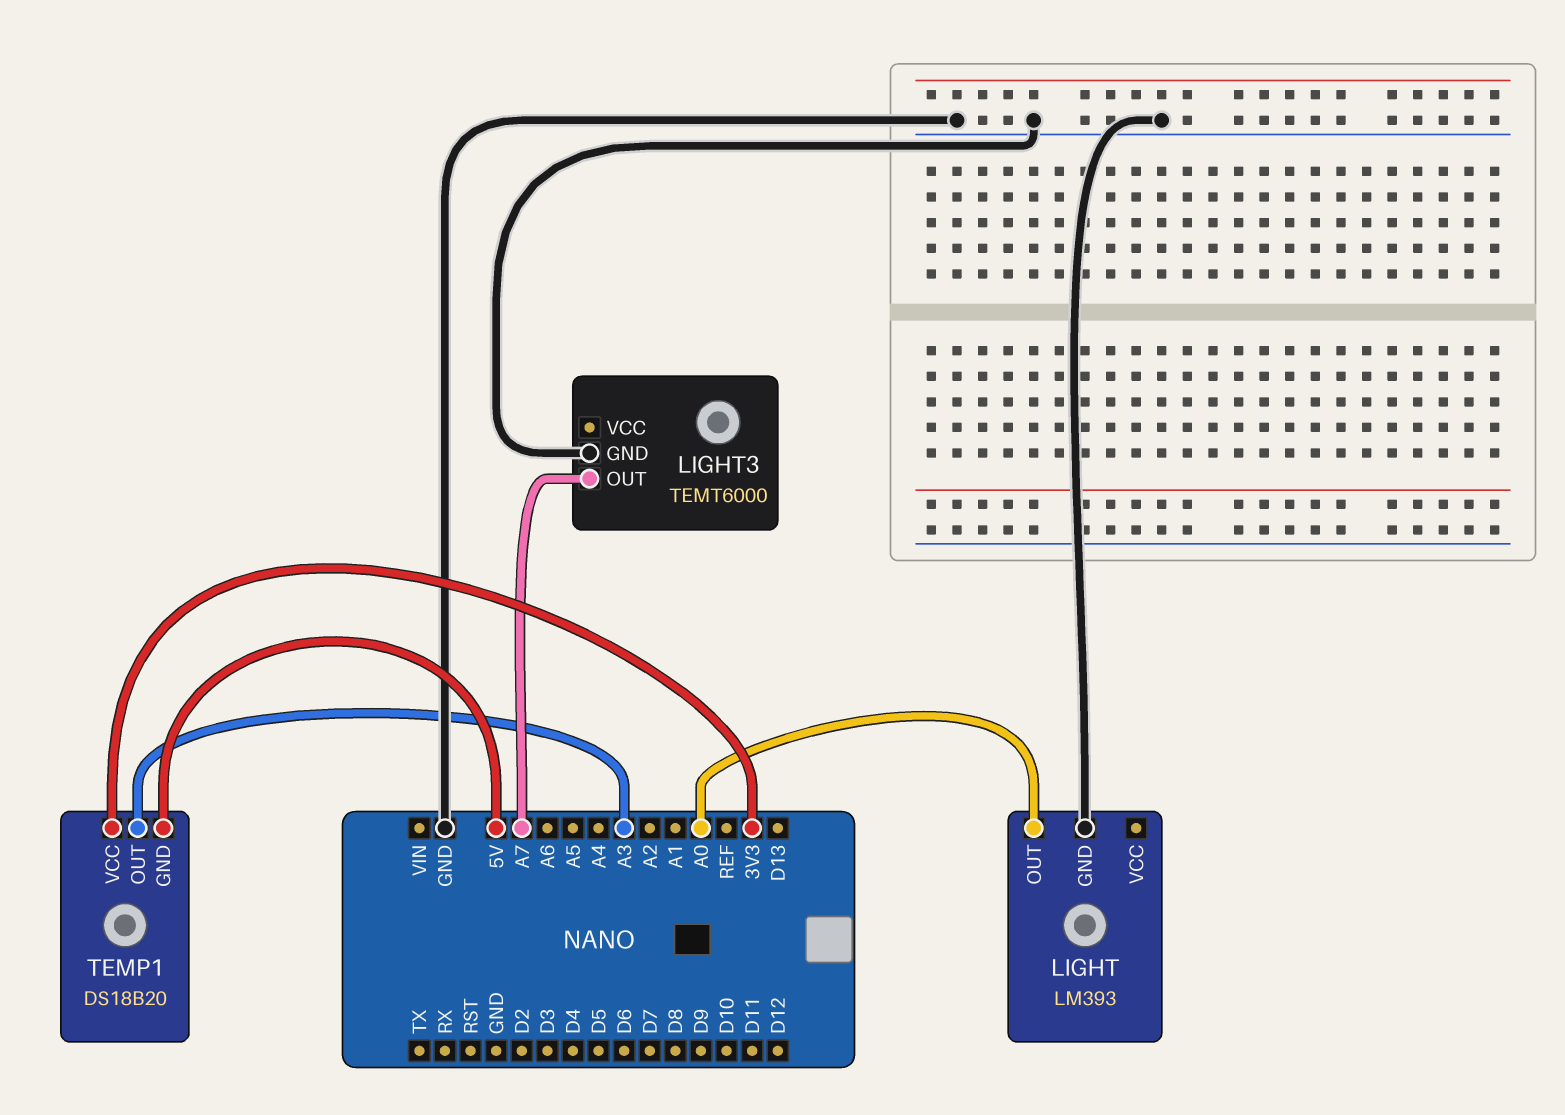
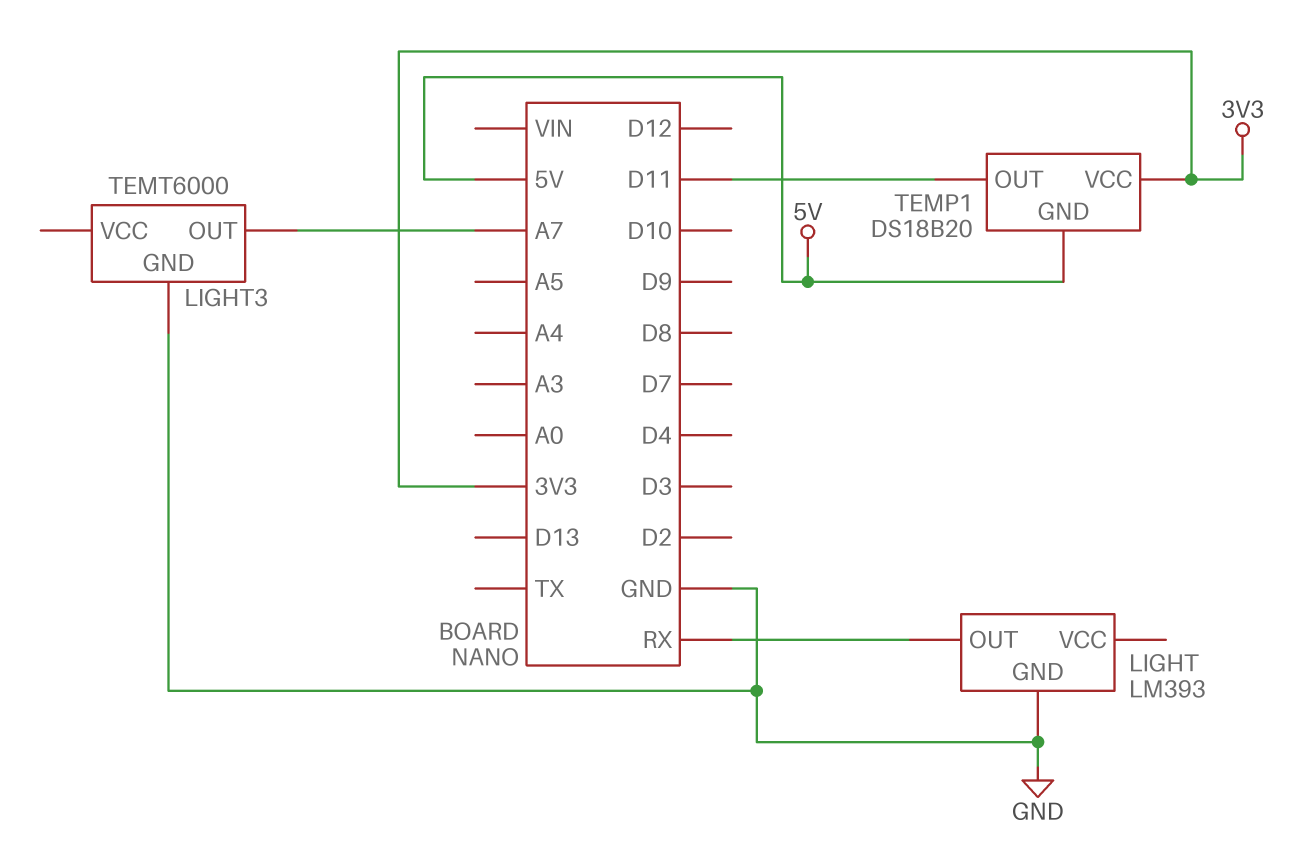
LIGHT pin OUT: A0 -> RX
TEMP1 pin OUT: A3 -> D11

